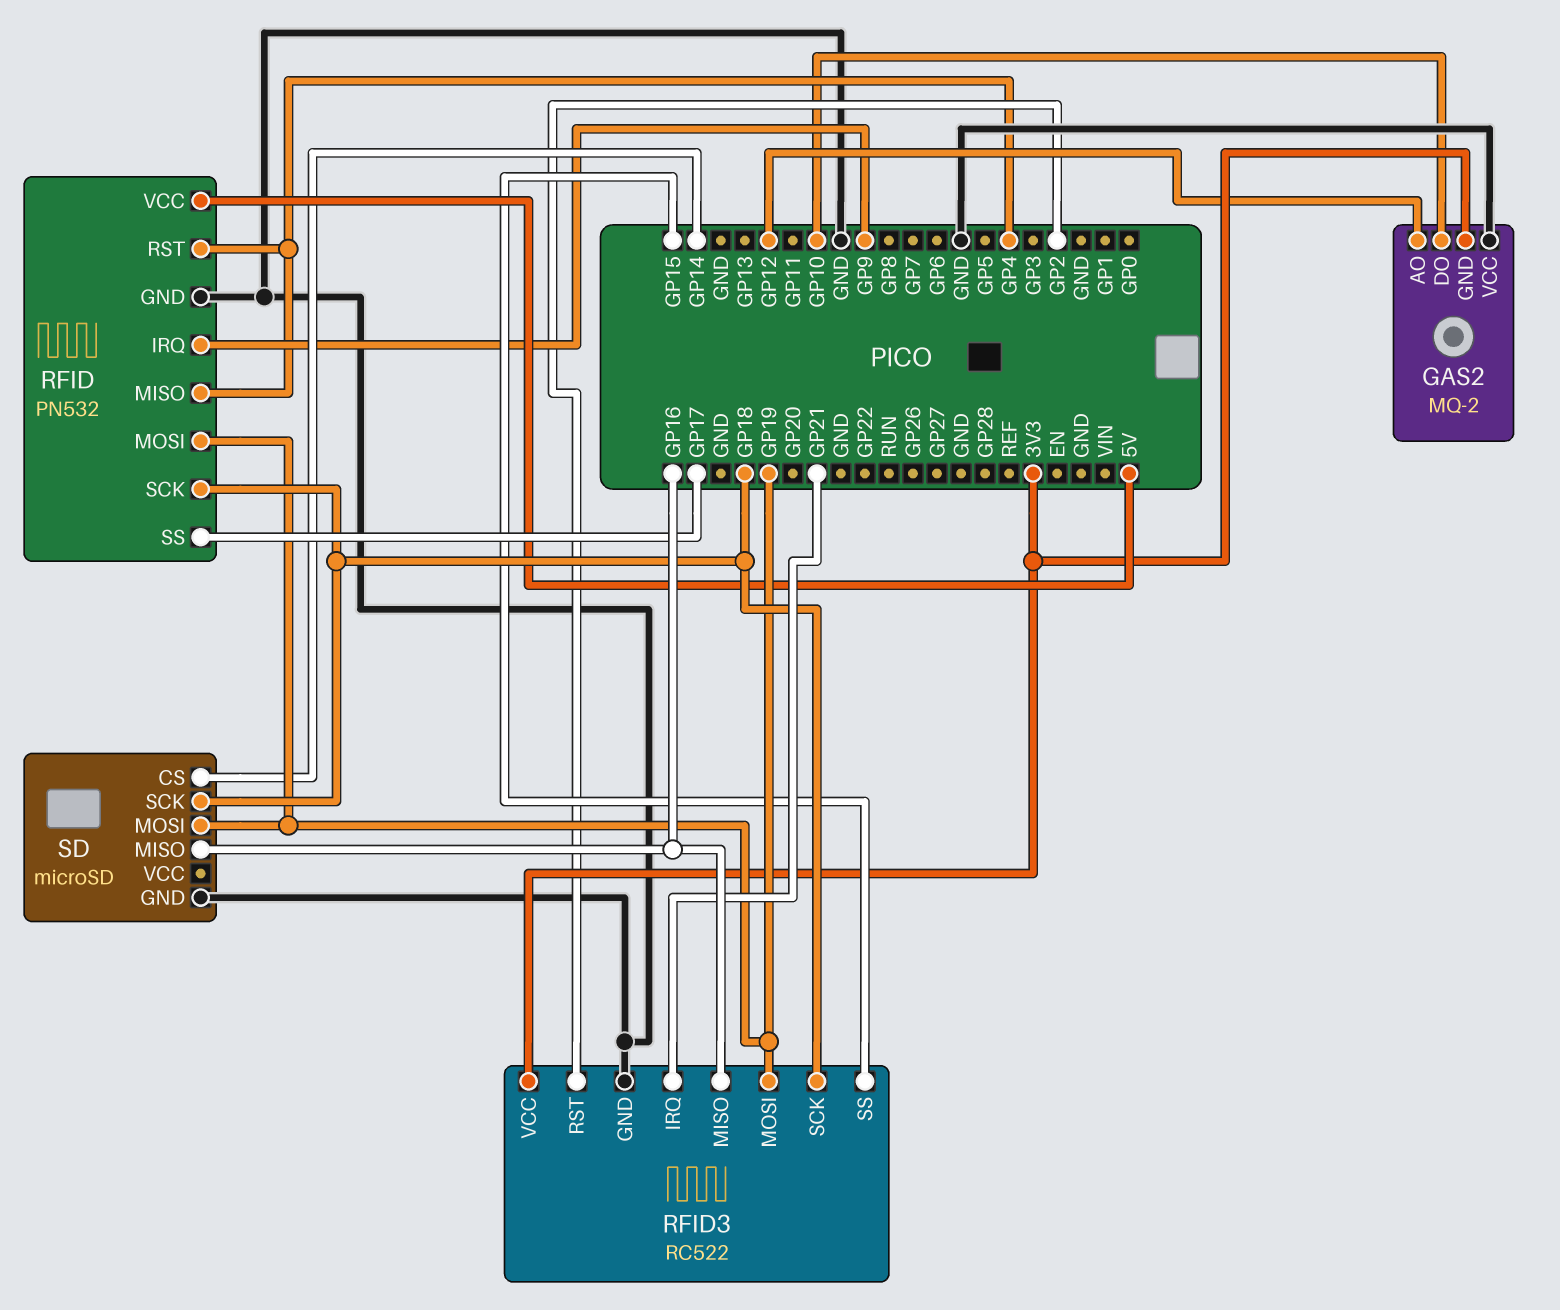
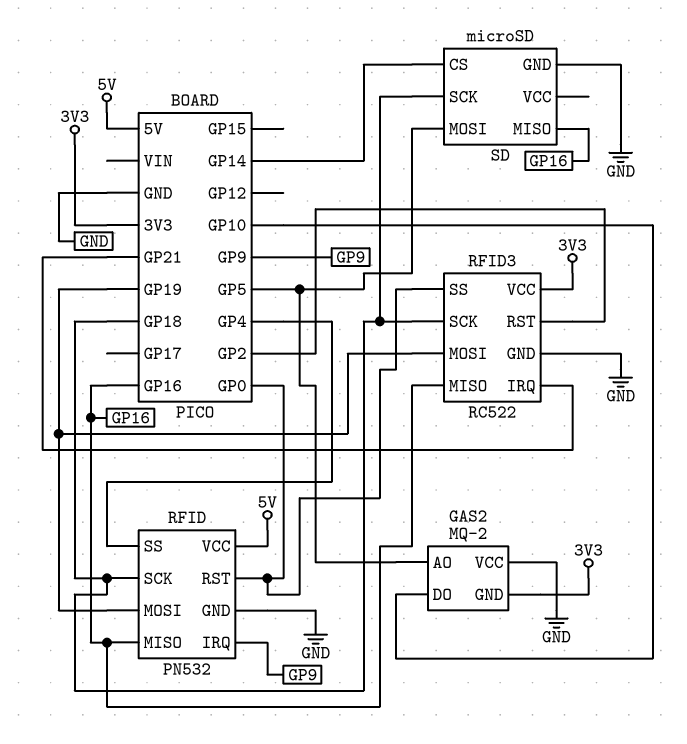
GAS2 pin AO: GP12 -> GP5
RFID pin MISO: GP4 -> GP16
RFID pin RST: GP4 -> GP0
RFID pin SS: GP17 -> GP4
RFID3 pin SS: GP15 -> GP0
SD pin MOSI: GP19 -> GP5

